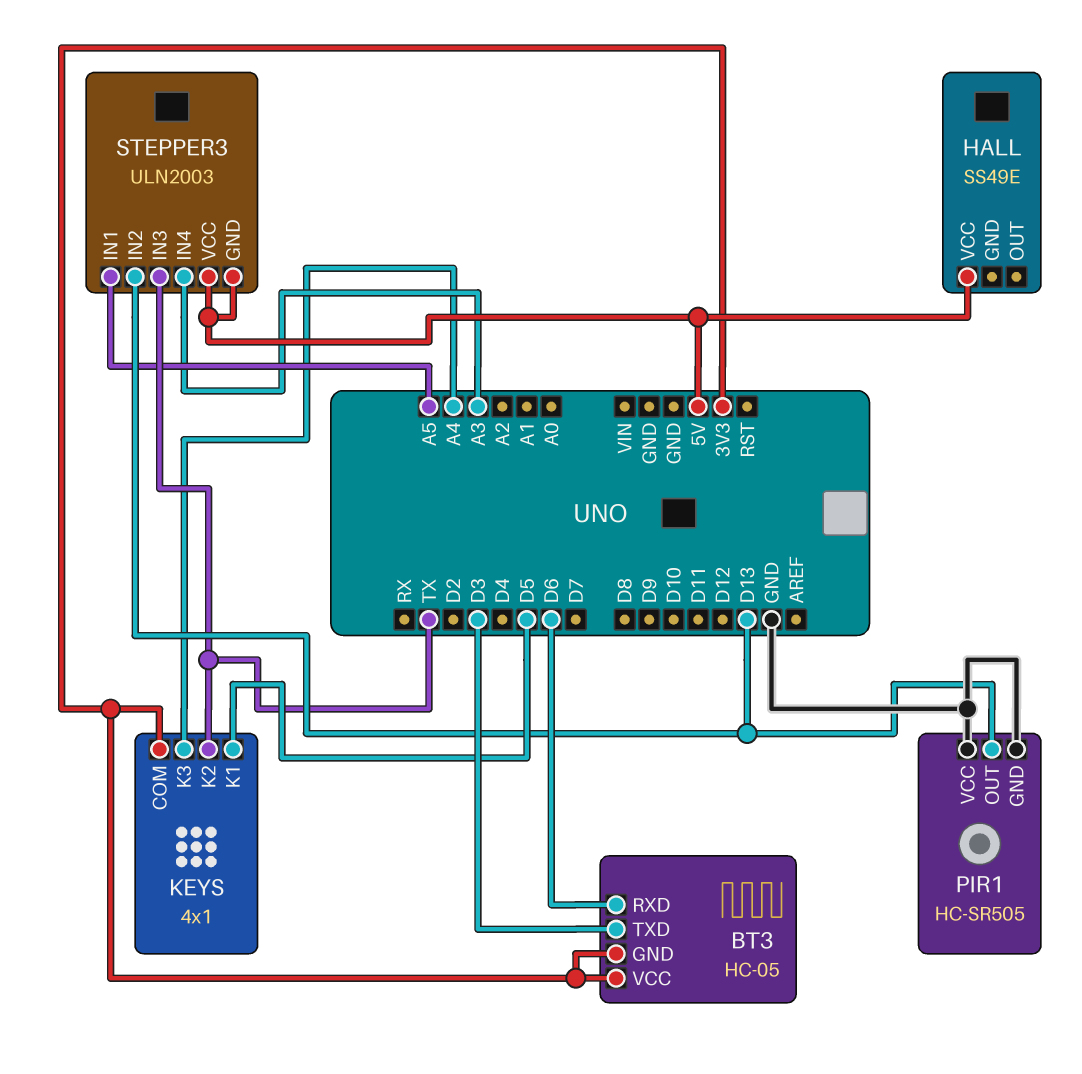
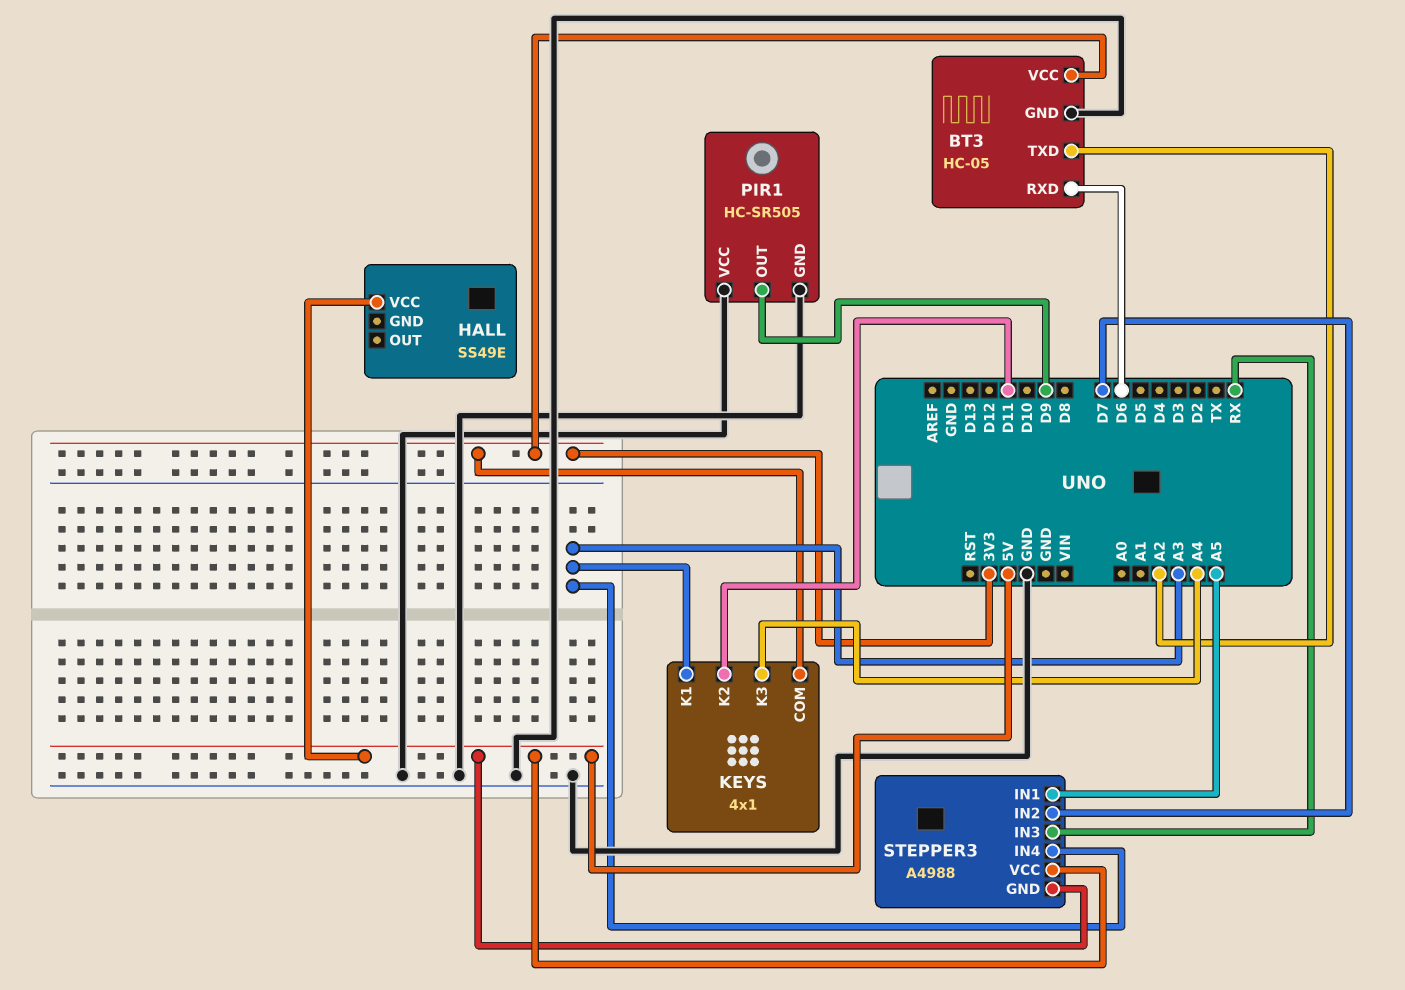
BT3 pin GND: 3V3 -> GND
BT3 pin TXD: D3 -> A2
KEYS pin K1: D5 -> A3
KEYS pin K2: TX -> D11
PIR1 pin OUT: D13 -> D9
STEPPER3: ULN2003 -> A4988
STEPPER3 pin IN2: D13 -> D7
STEPPER3 pin IN3: TX -> RX

